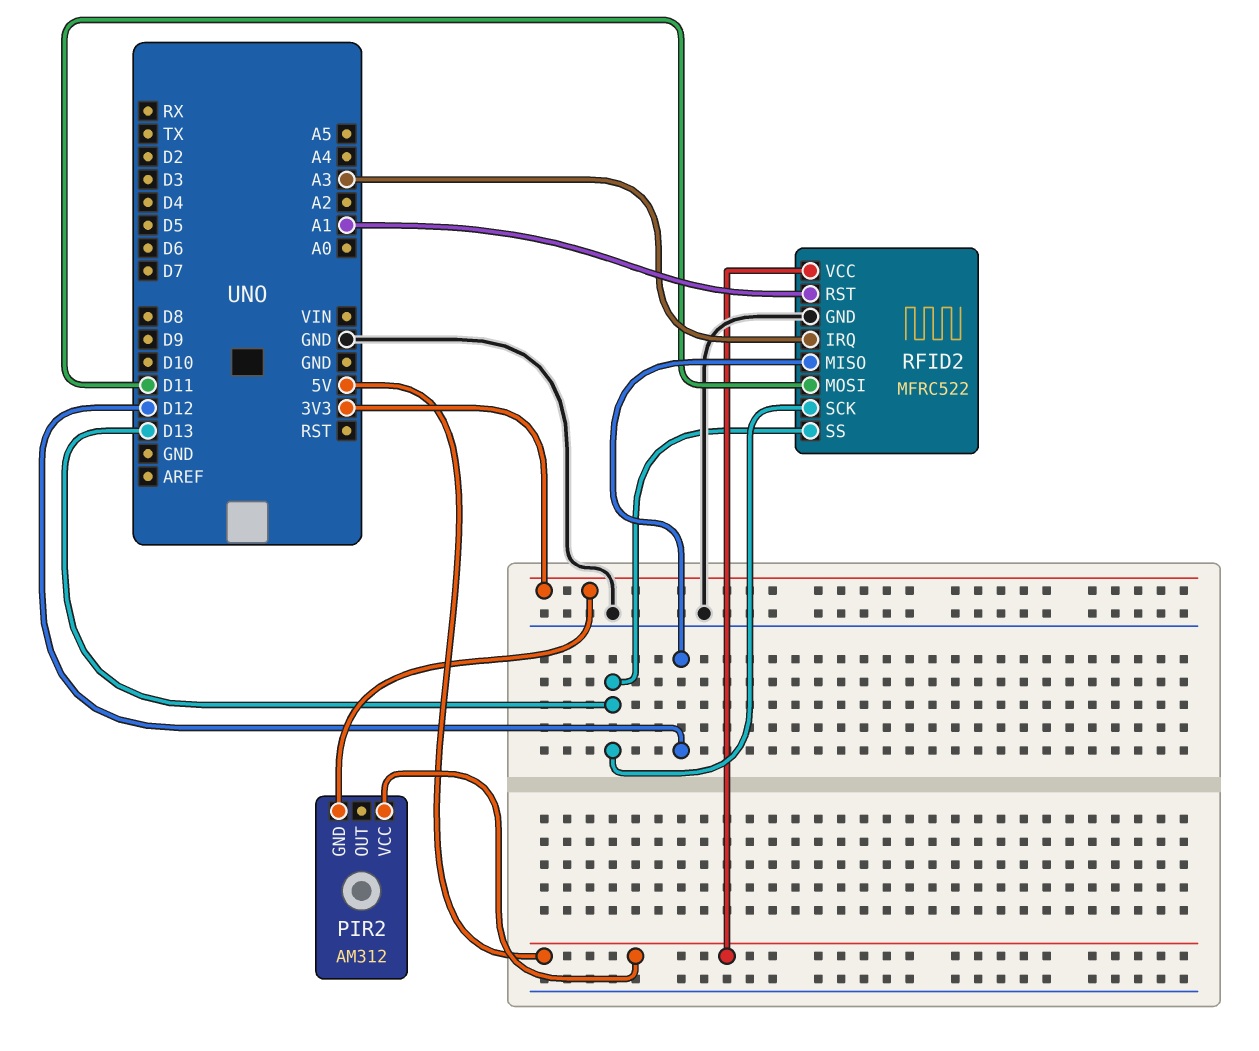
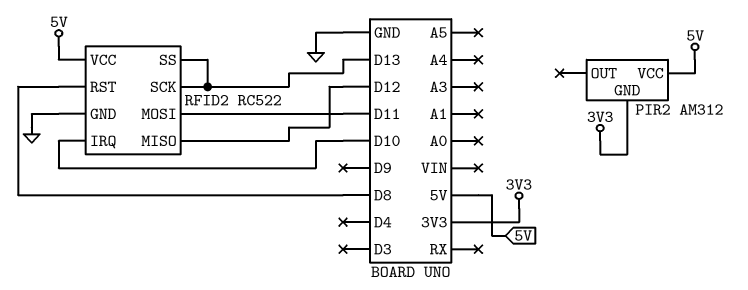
RFID2: MFRC522 -> RC522
RFID2 pin IRQ: A3 -> D10
RFID2 pin RST: A1 -> D8

